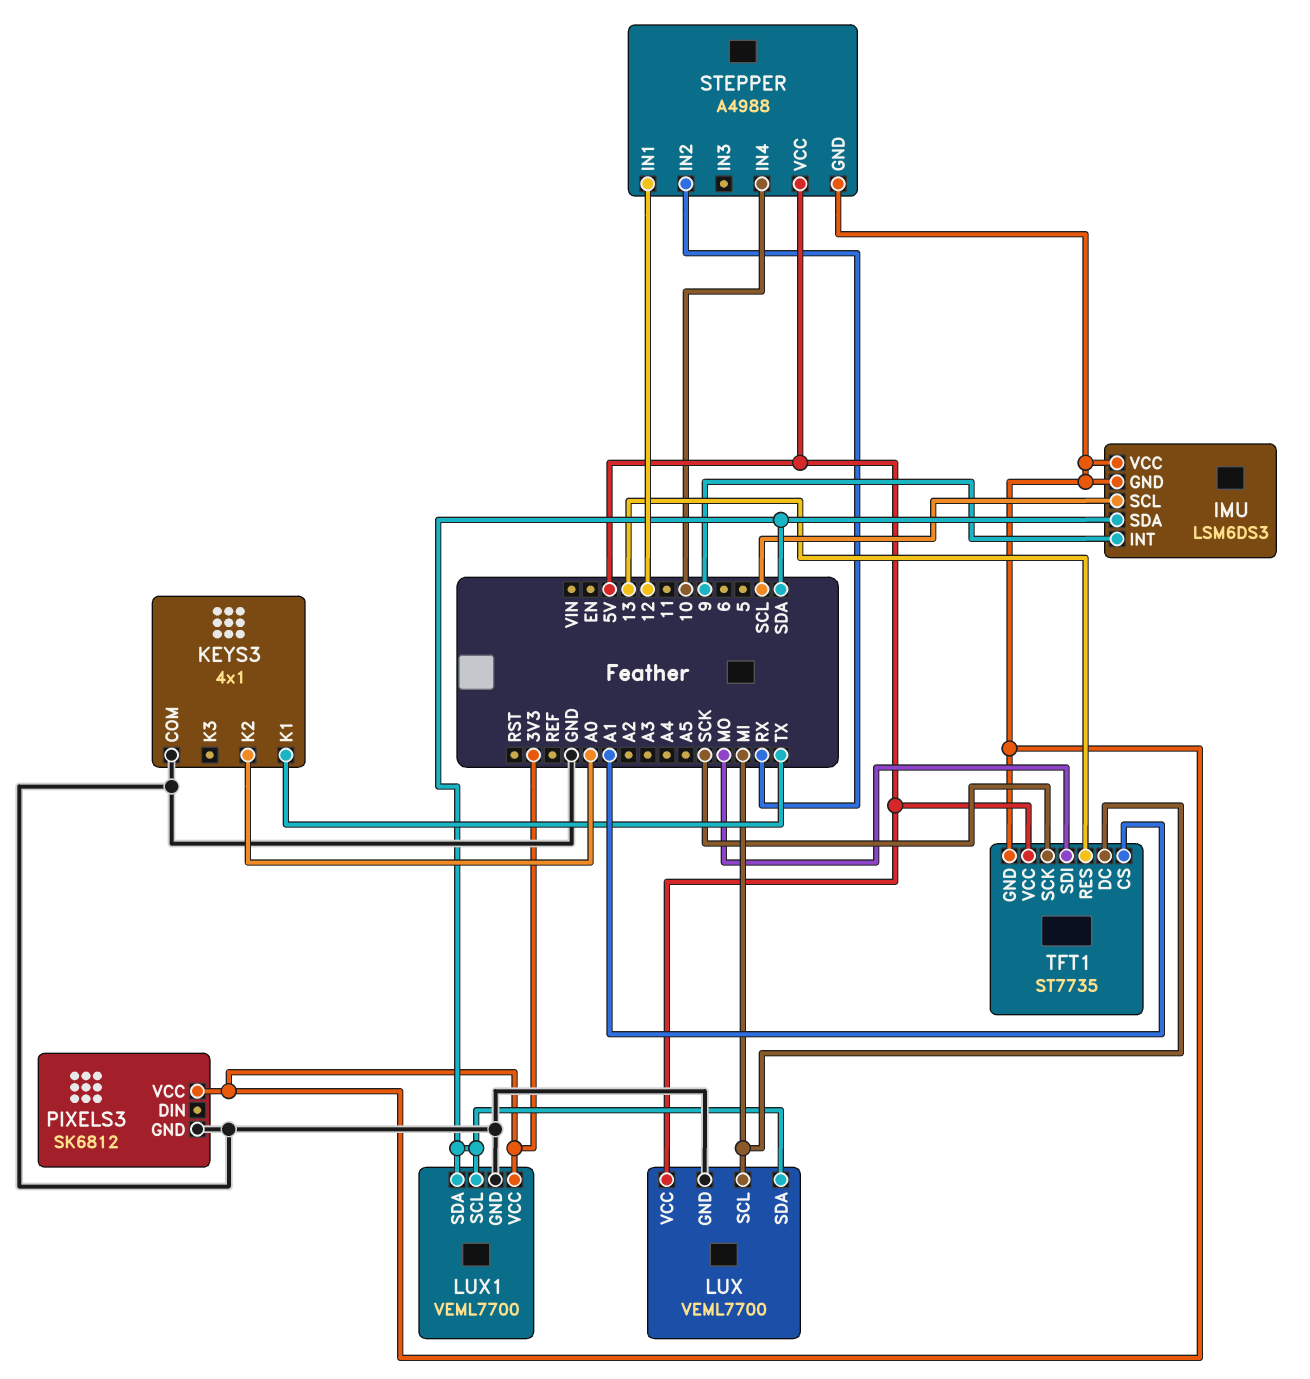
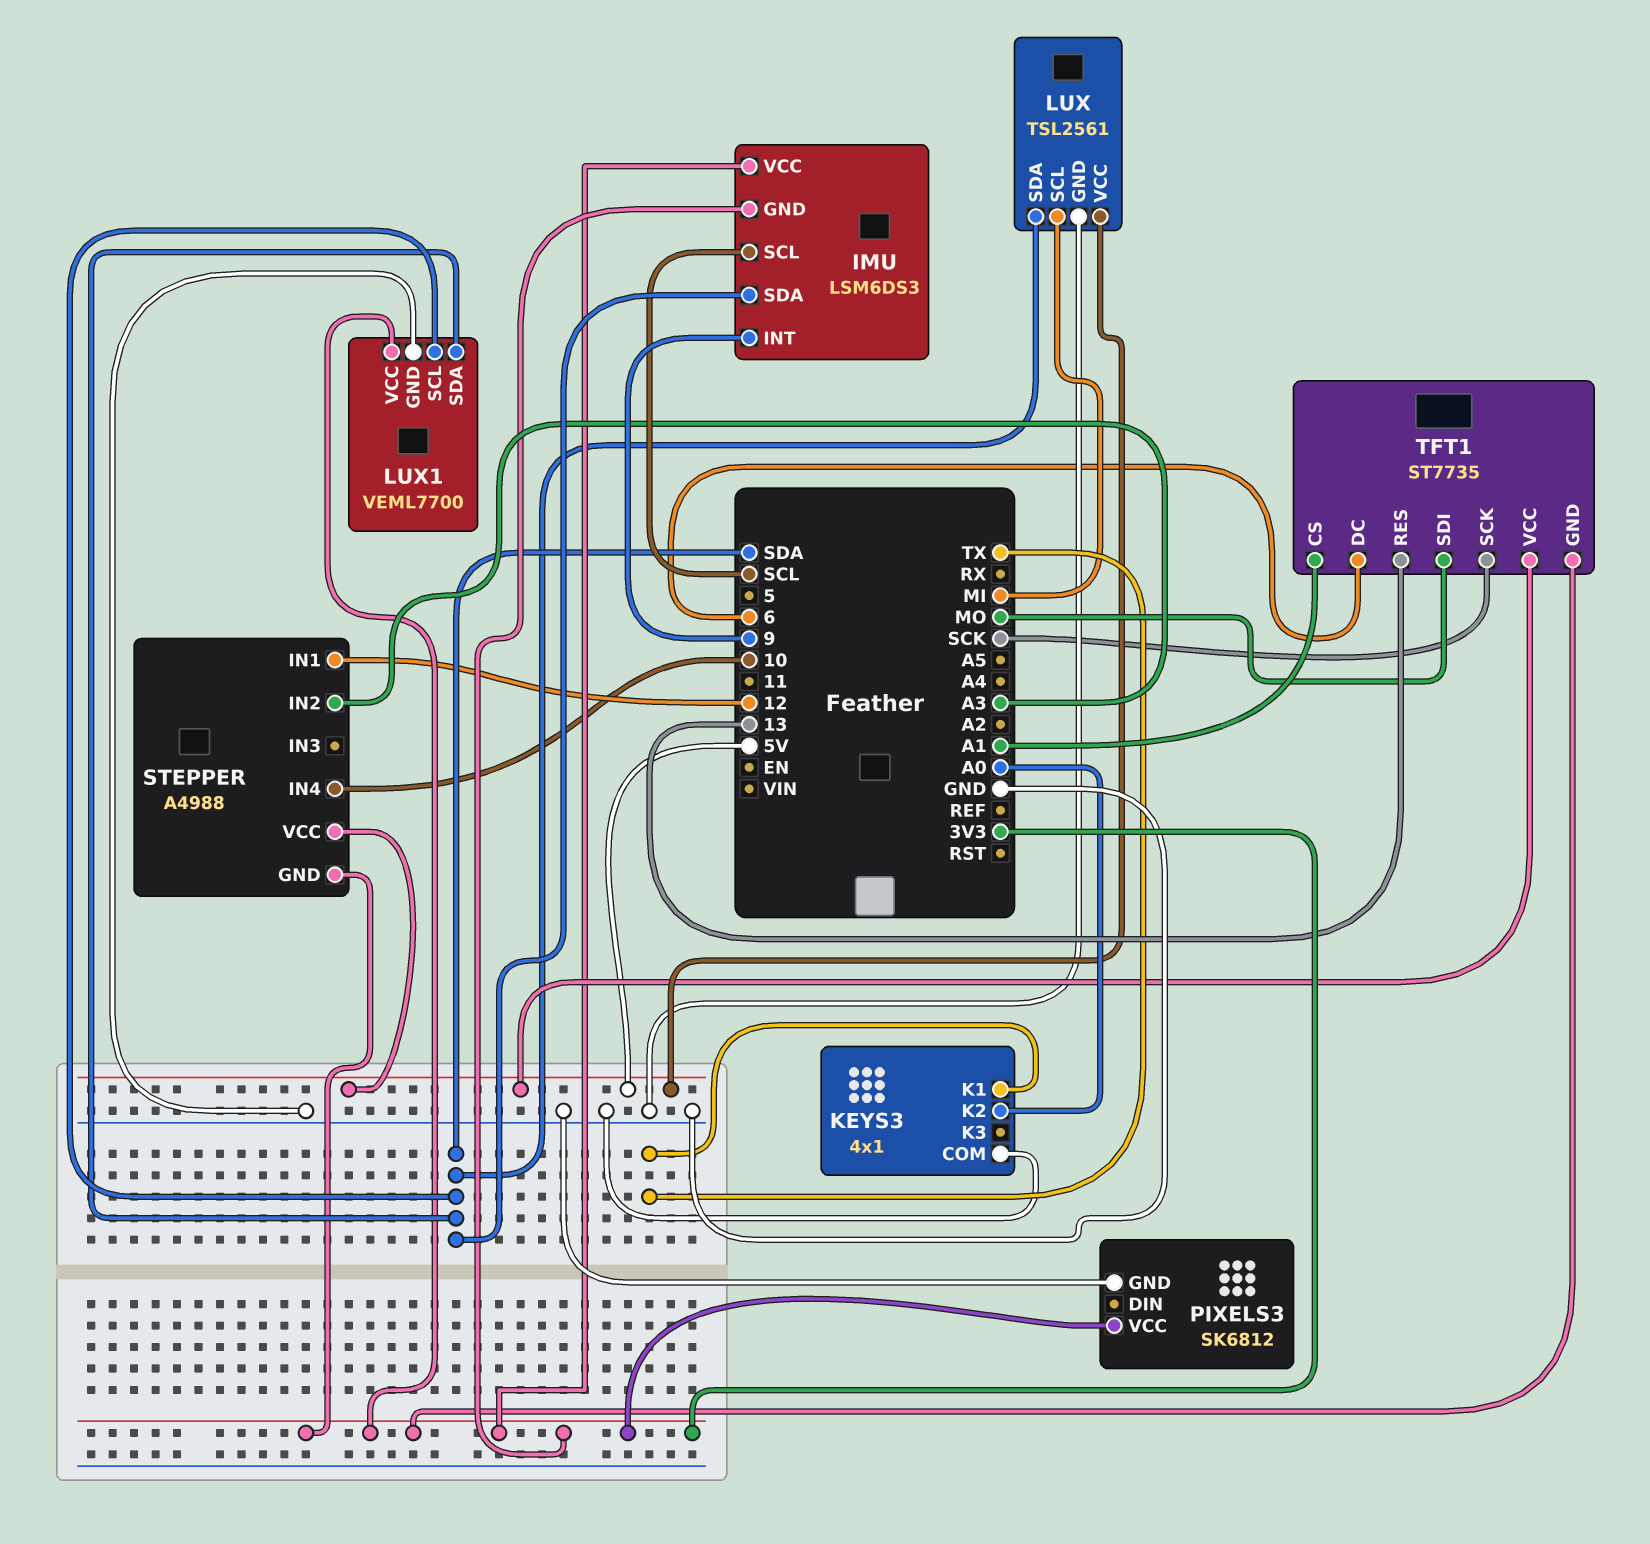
LUX: VEML7700 -> TSL2561
STEPPER pin IN2: RX -> A3
TFT1 pin DC: MI -> 6

